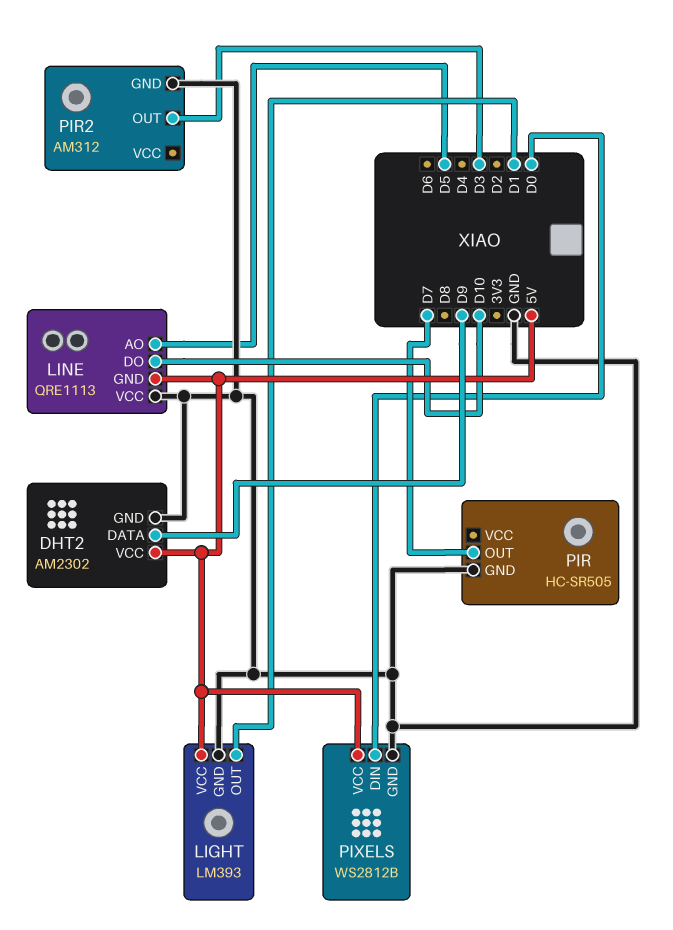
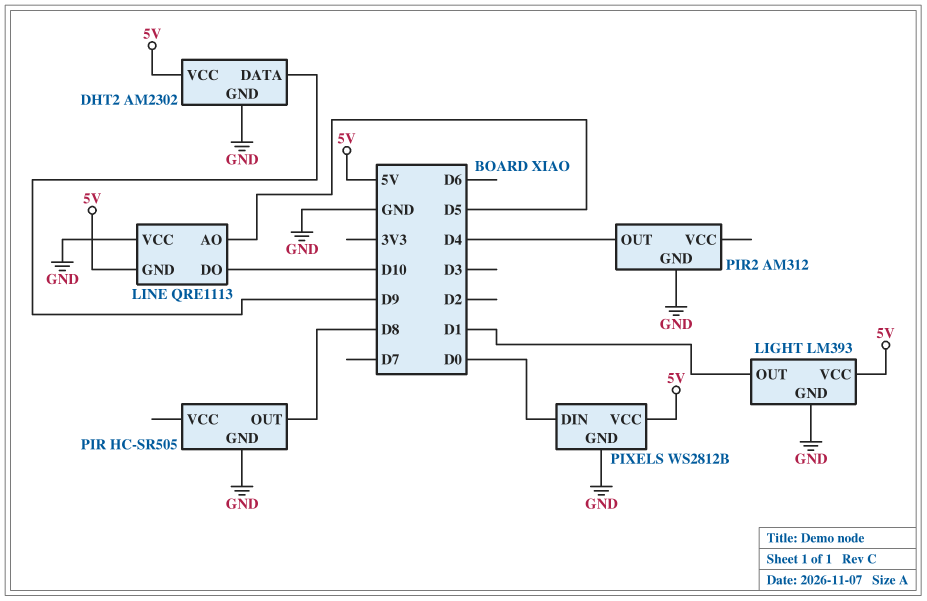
PIR pin OUT: D7 -> D8
PIR2 pin OUT: D3 -> D4

